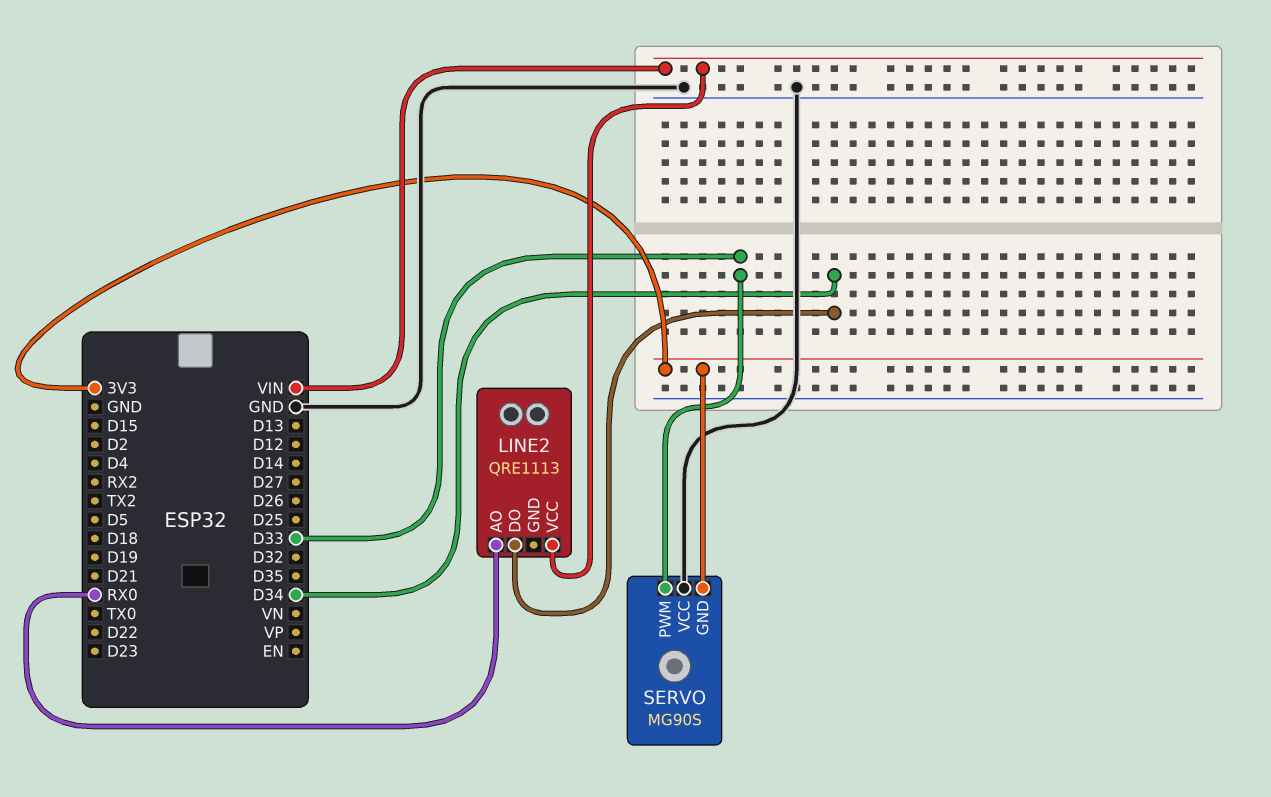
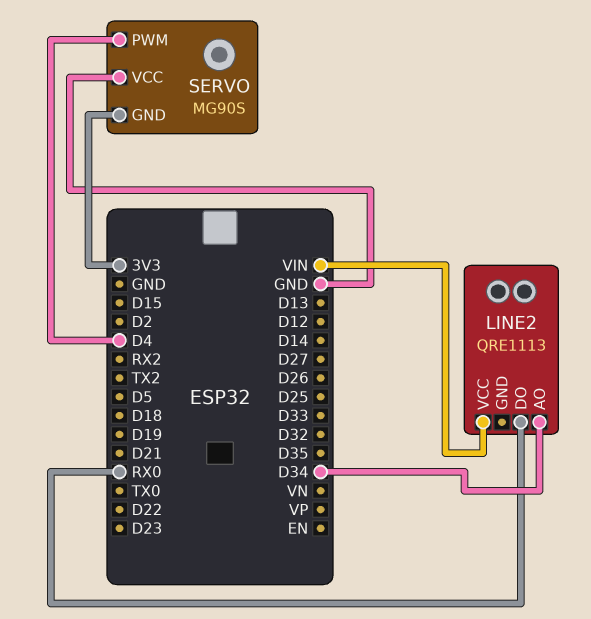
LINE2 pin AO: RX0 -> D34
LINE2 pin DO: D34 -> RX0
SERVO pin PWM: D33 -> D4

